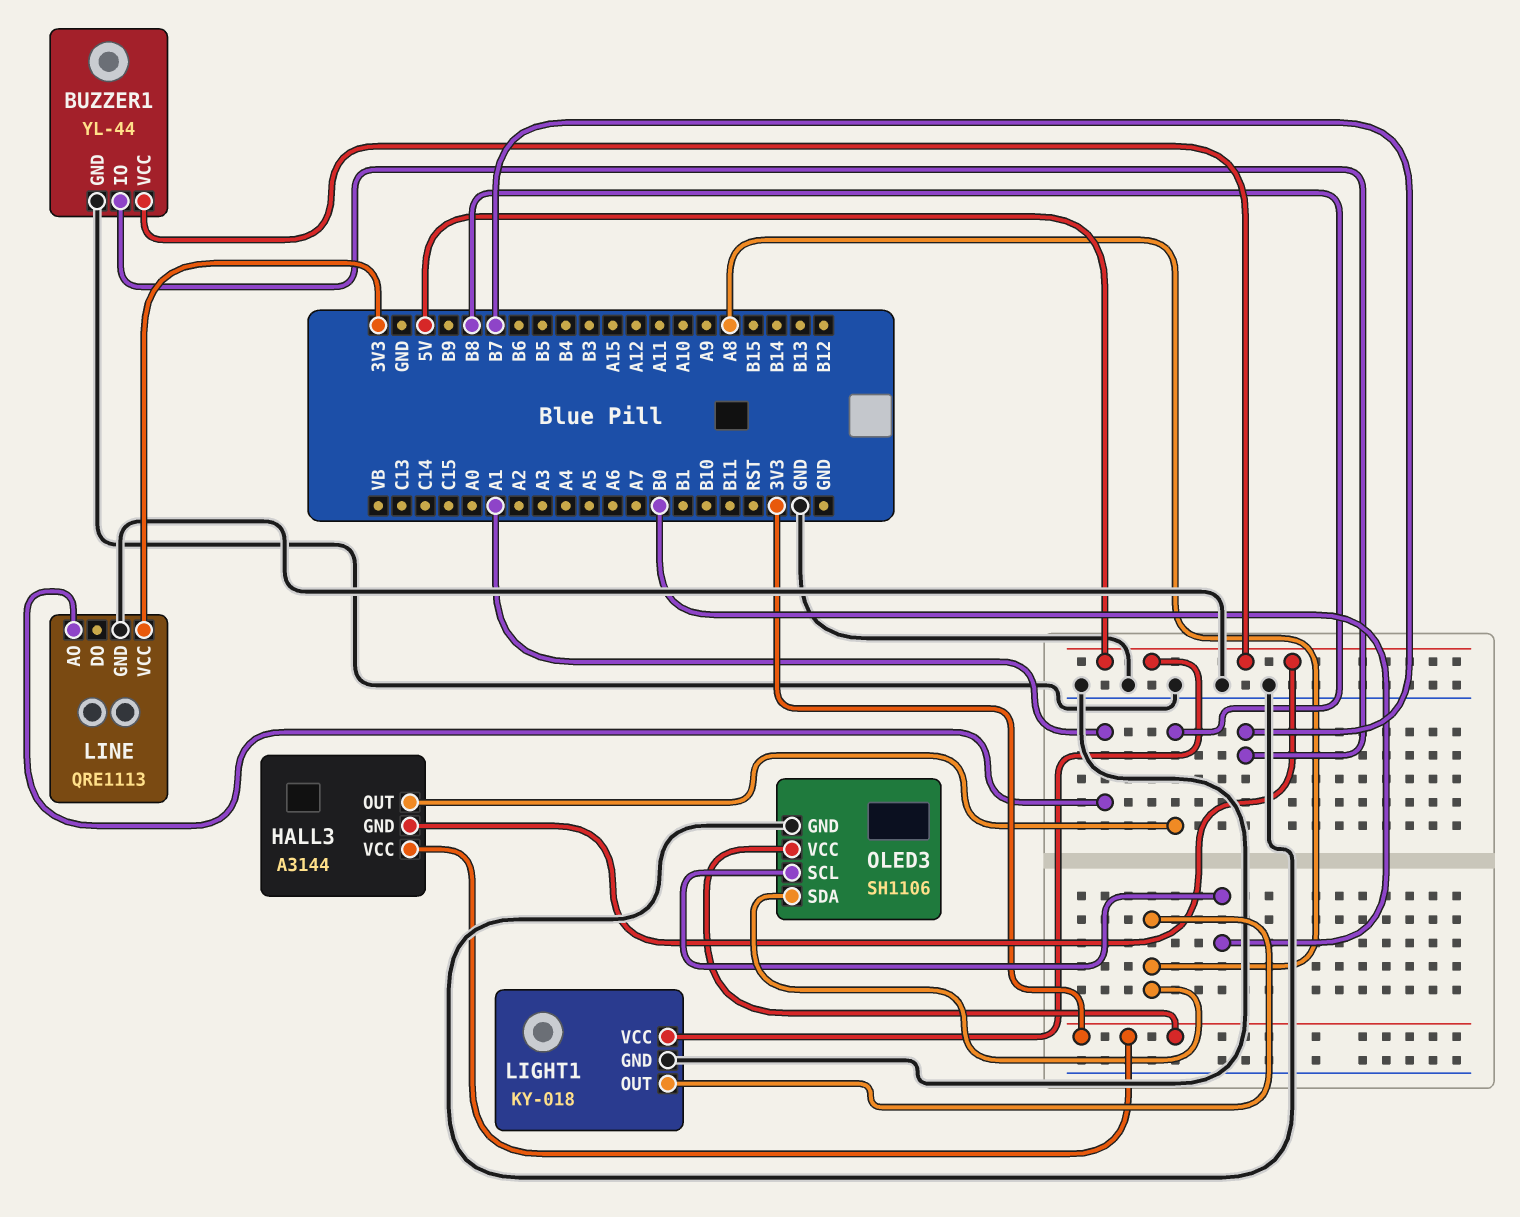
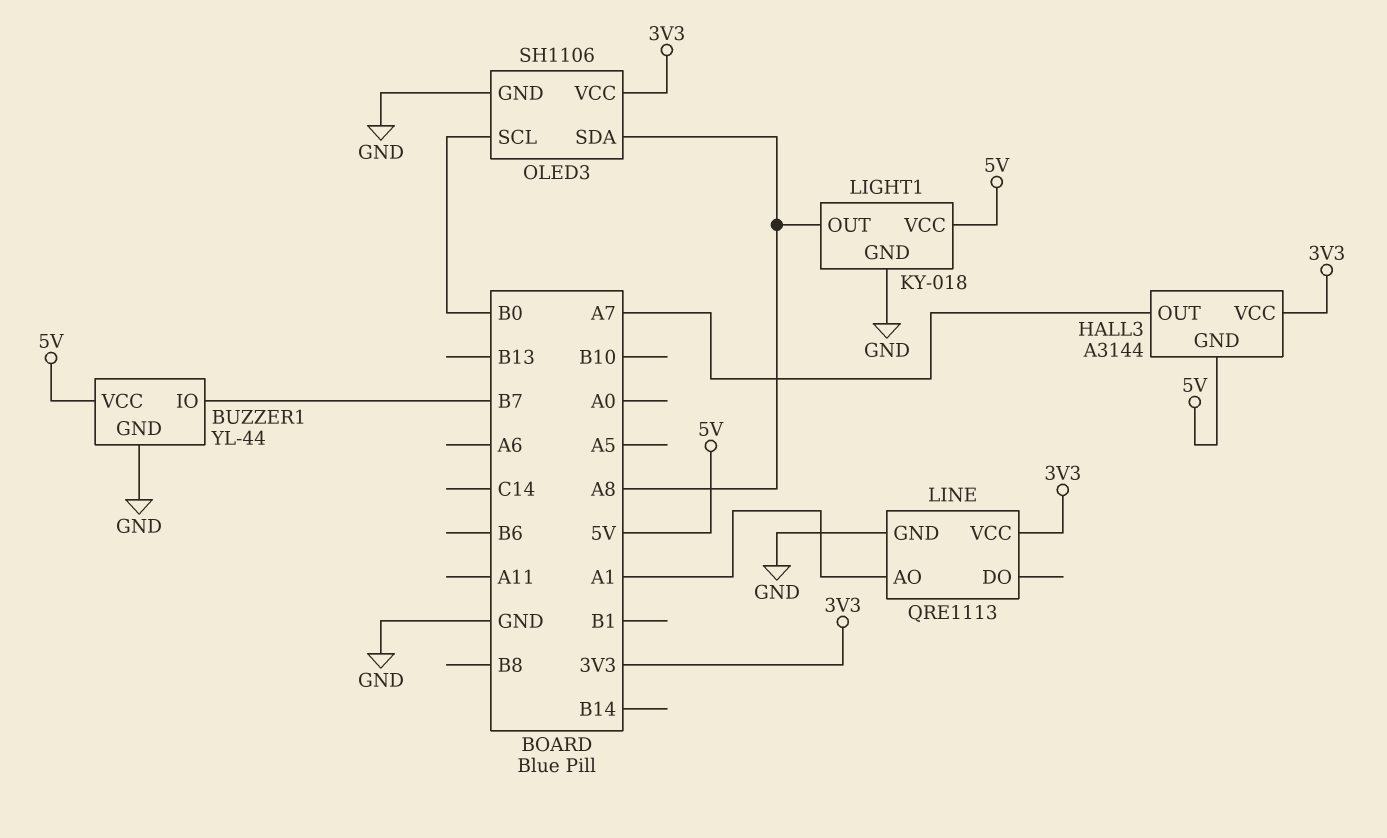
HALL3 pin OUT: B8 -> A7

